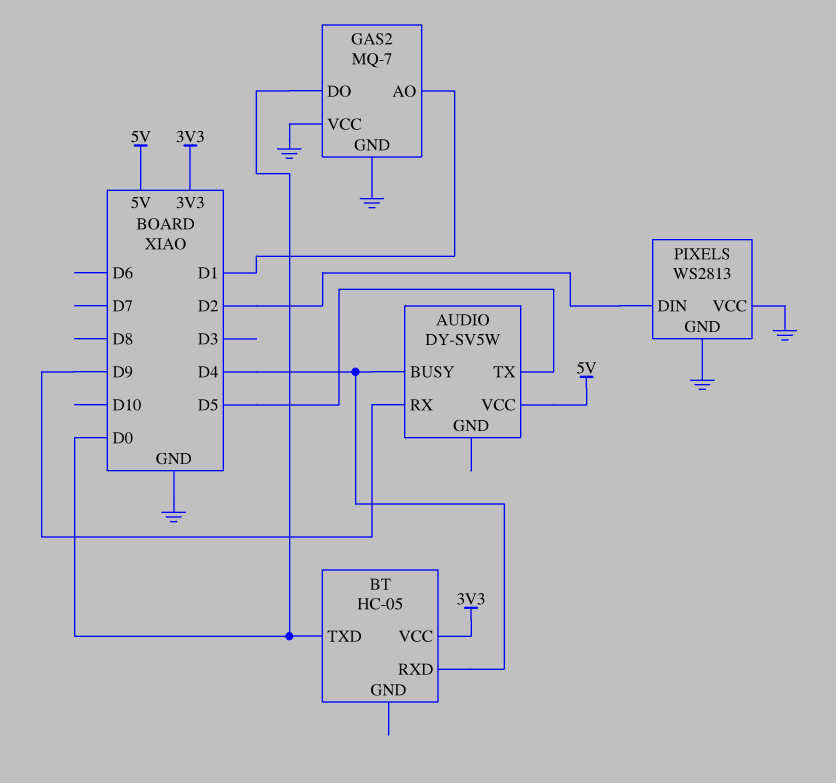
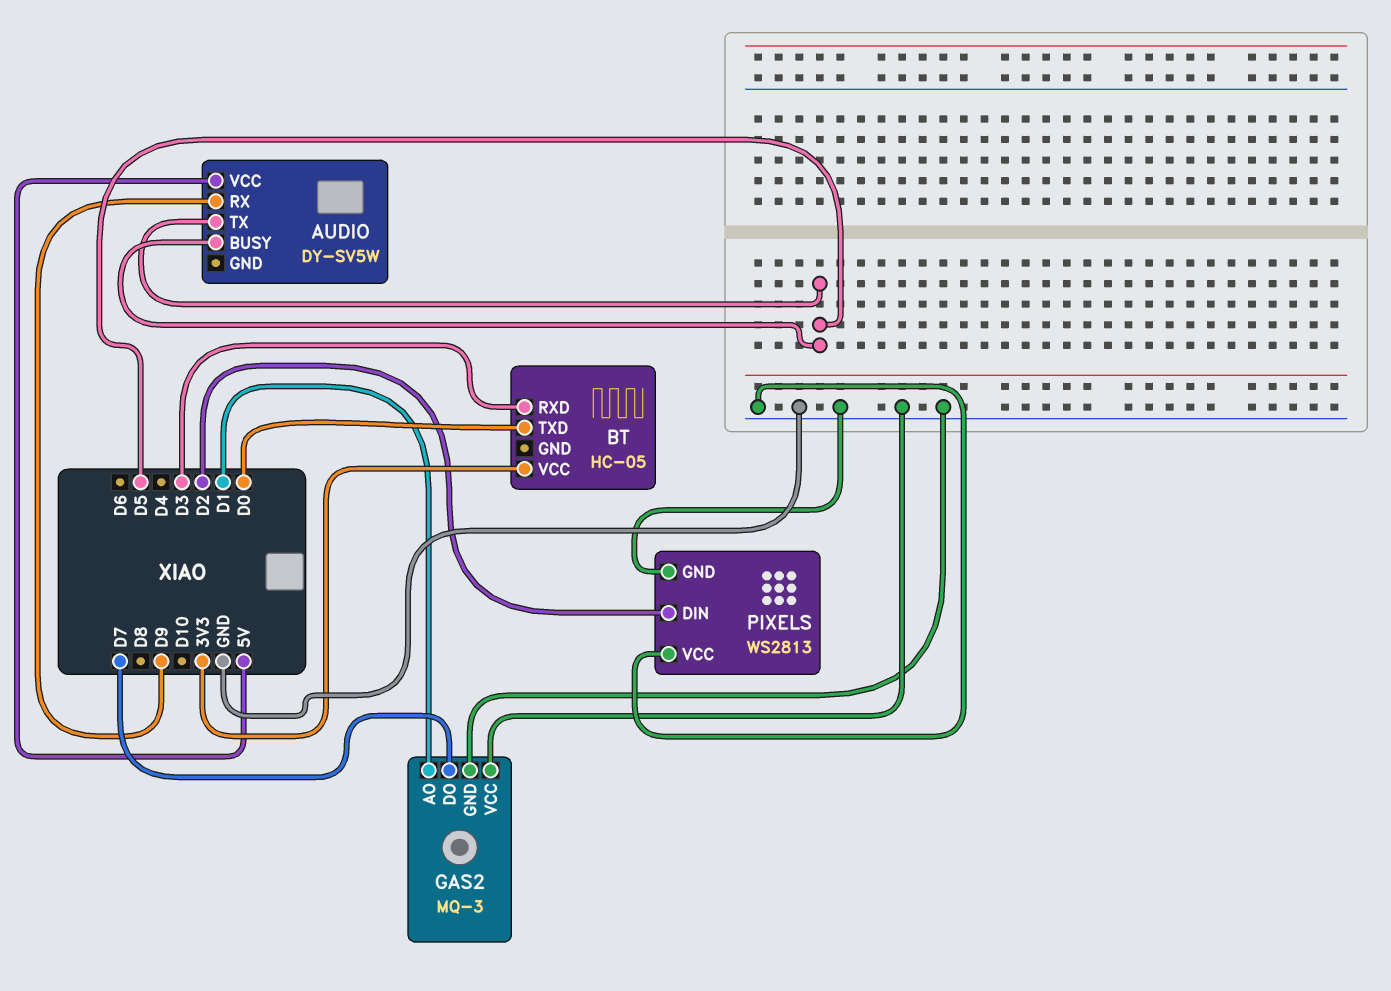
AUDIO pin BUSY: D4 -> D5
BT pin RXD: D4 -> D3
GAS2: MQ-7 -> MQ-3
GAS2 pin DO: D0 -> D7

